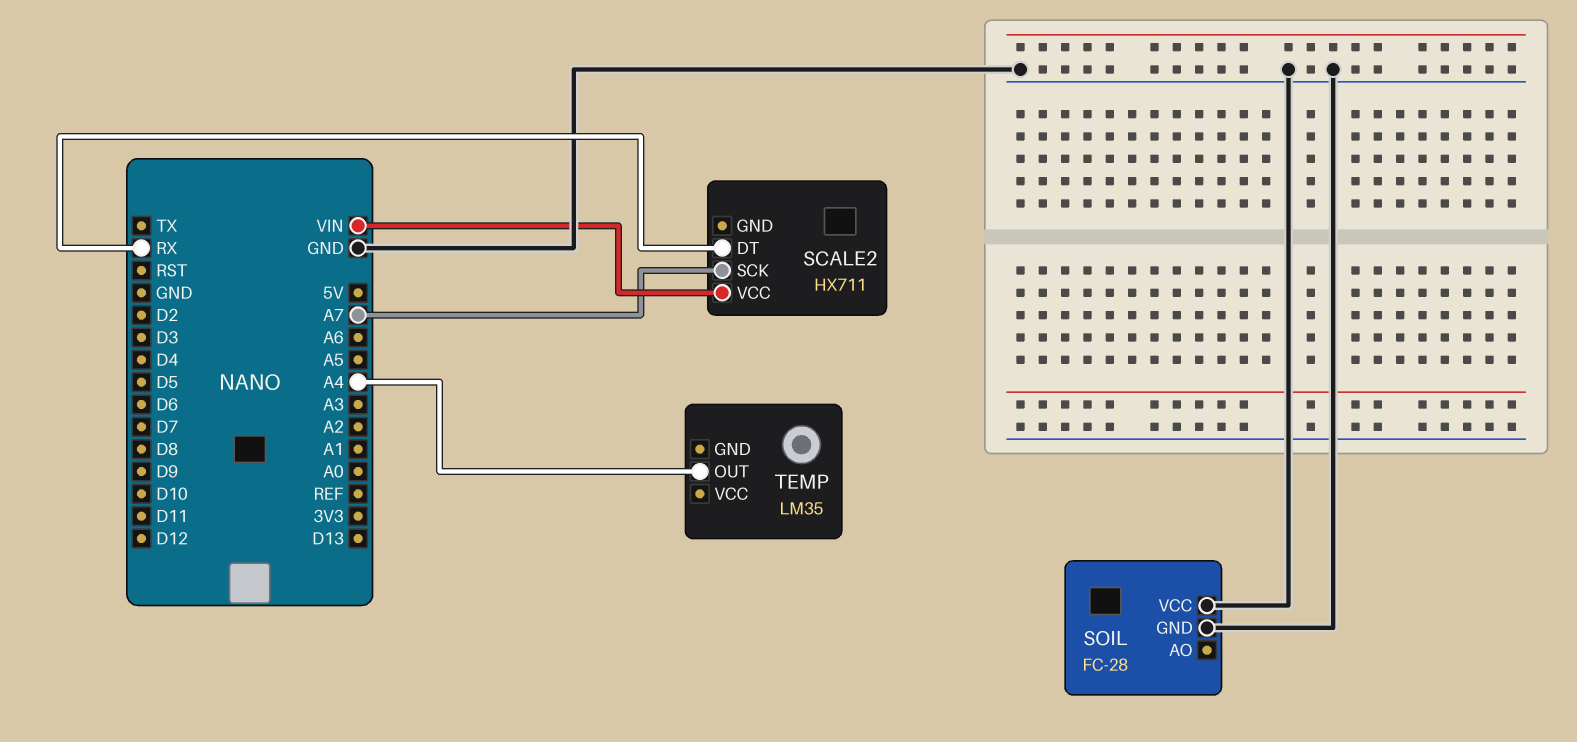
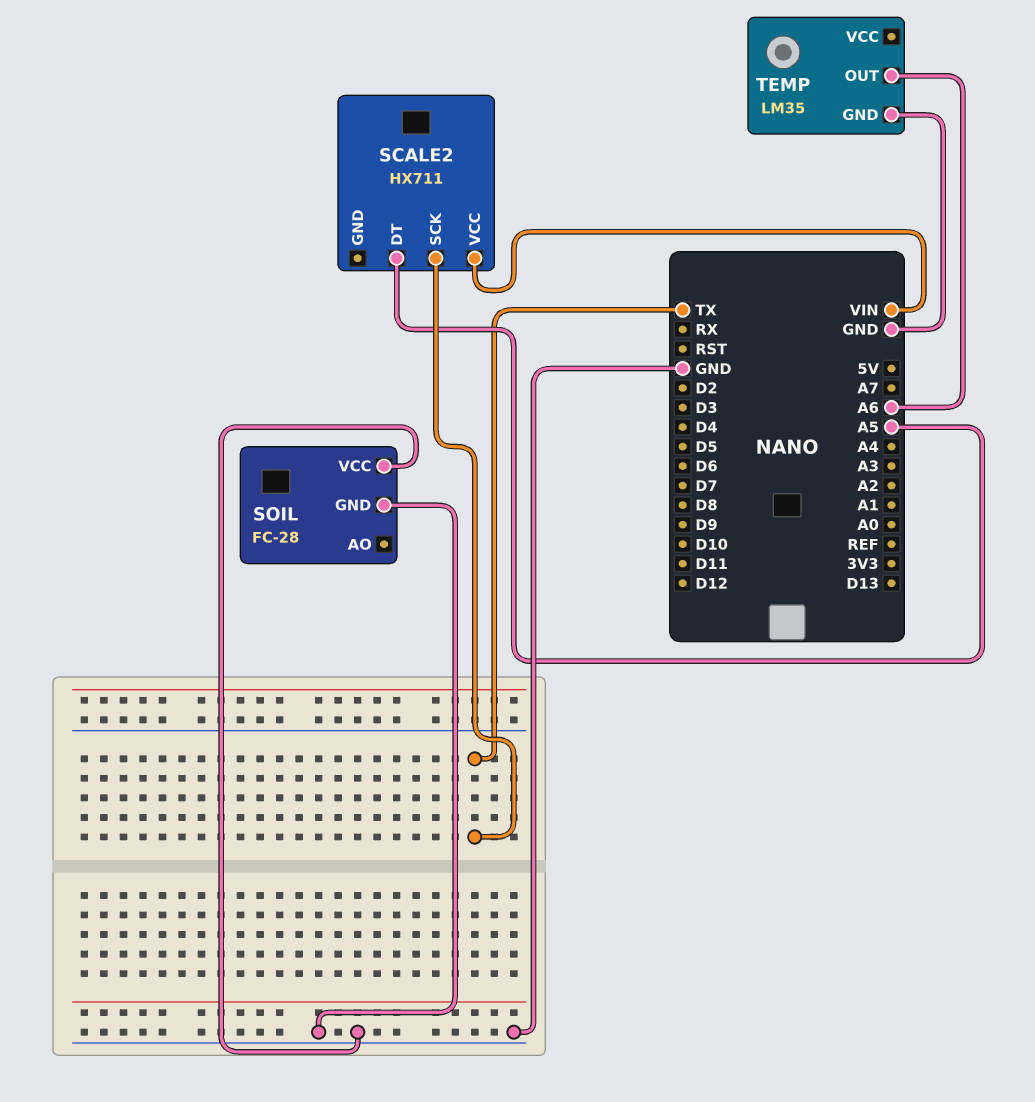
SCALE2 pin DT: RX -> A5
SCALE2 pin SCK: A7 -> TX
TEMP pin GND: none -> GND
TEMP pin OUT: A4 -> A6

